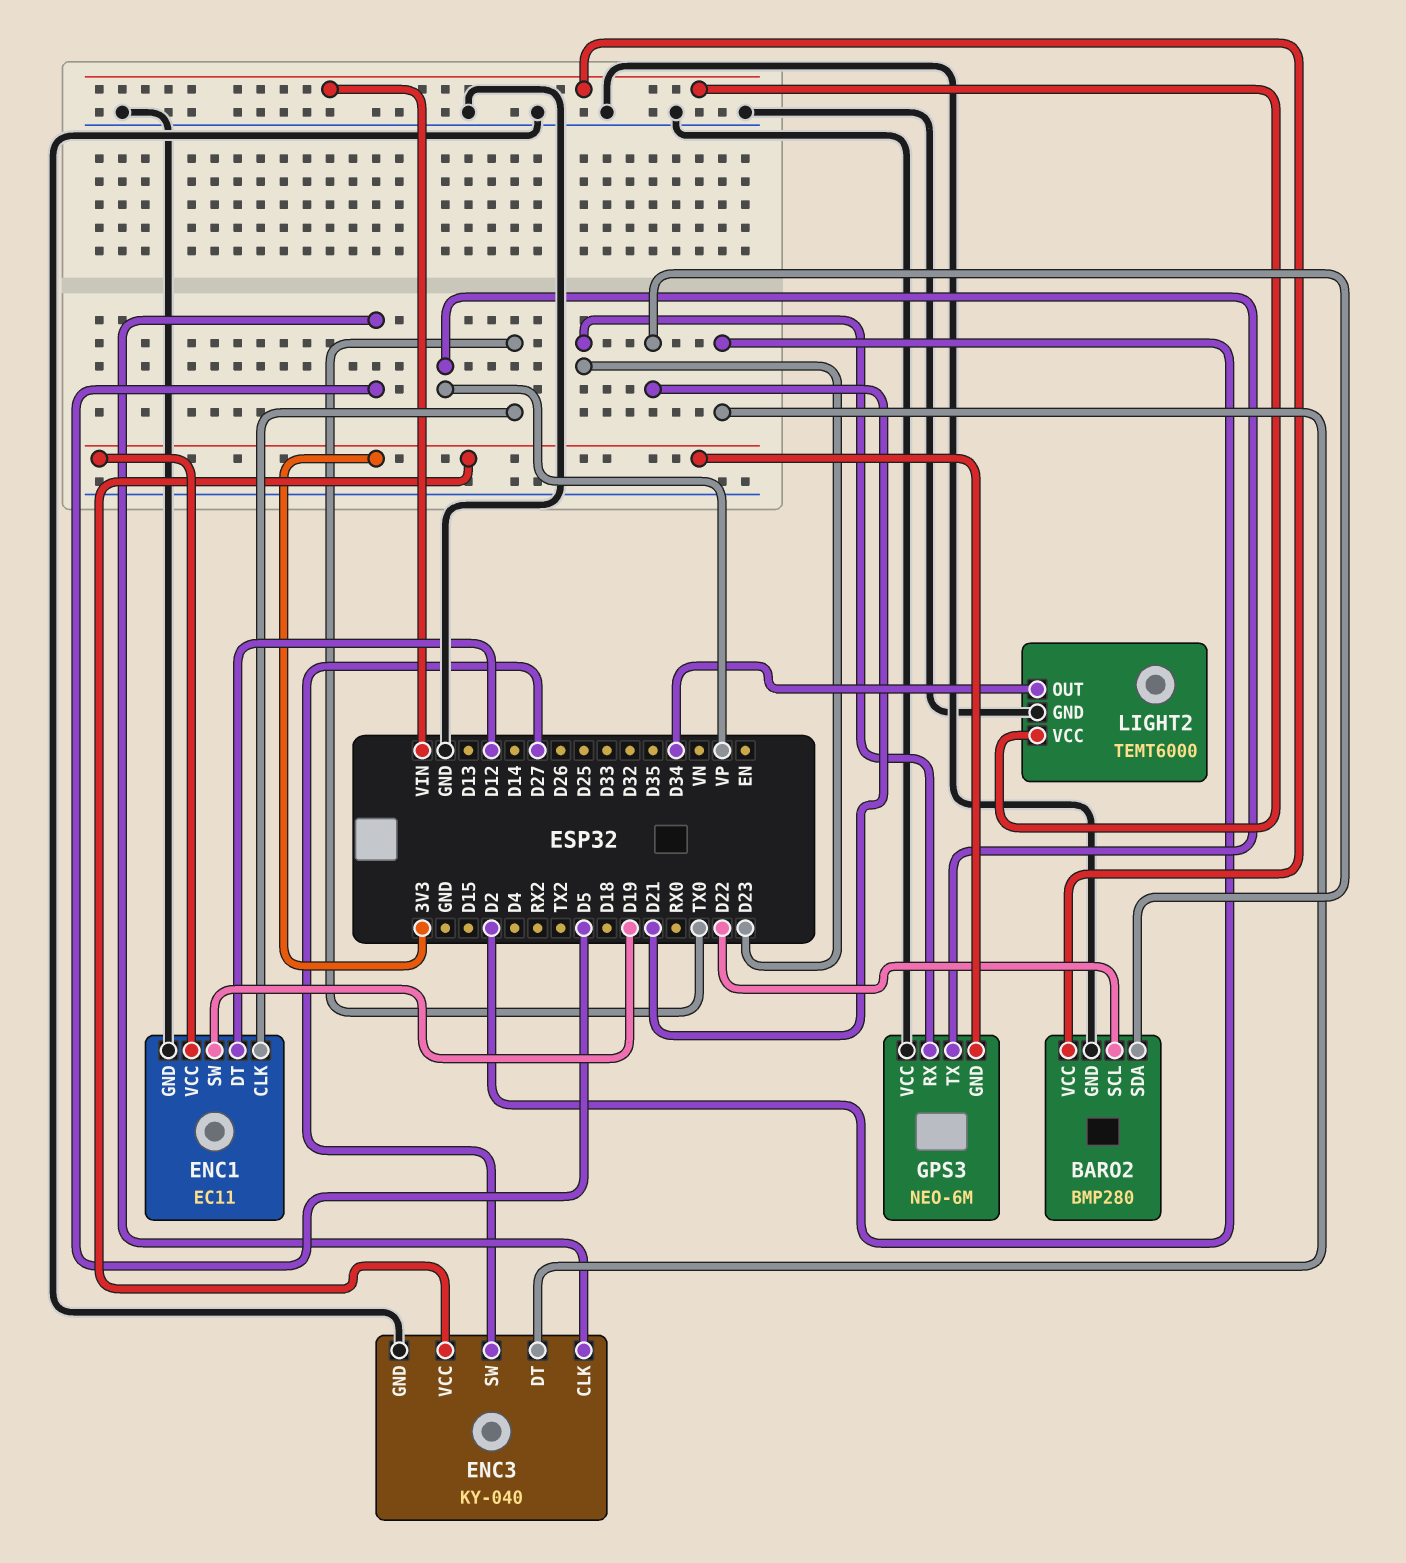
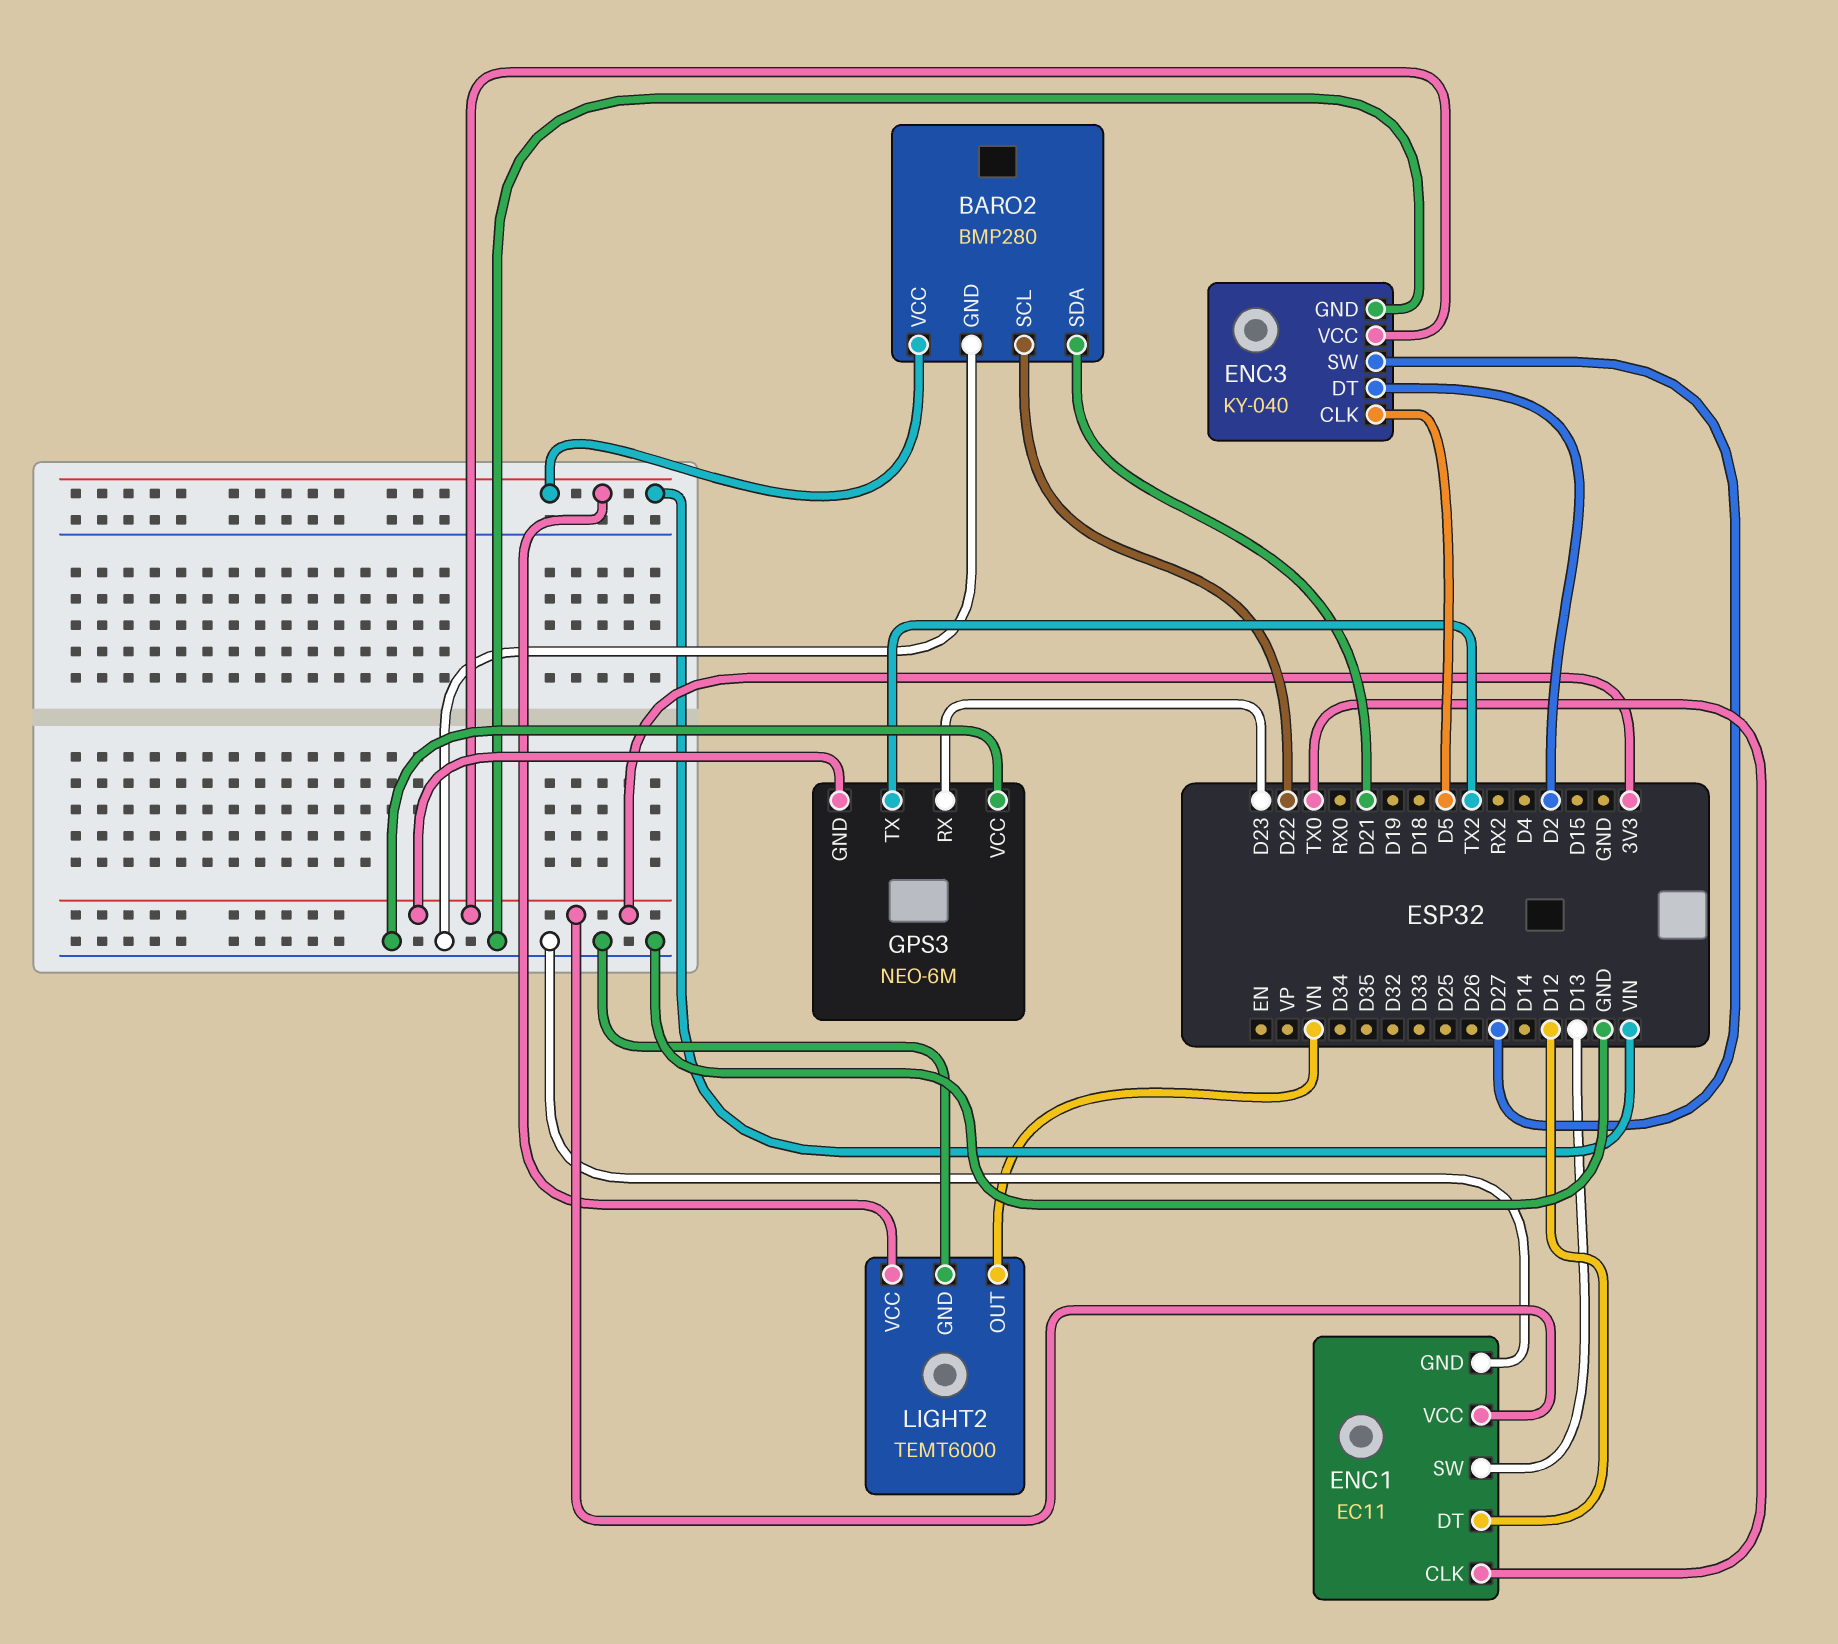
ENC1 pin SW: D19 -> D13
GPS3 pin TX: VP -> TX2
LIGHT2 pin OUT: D34 -> VN

